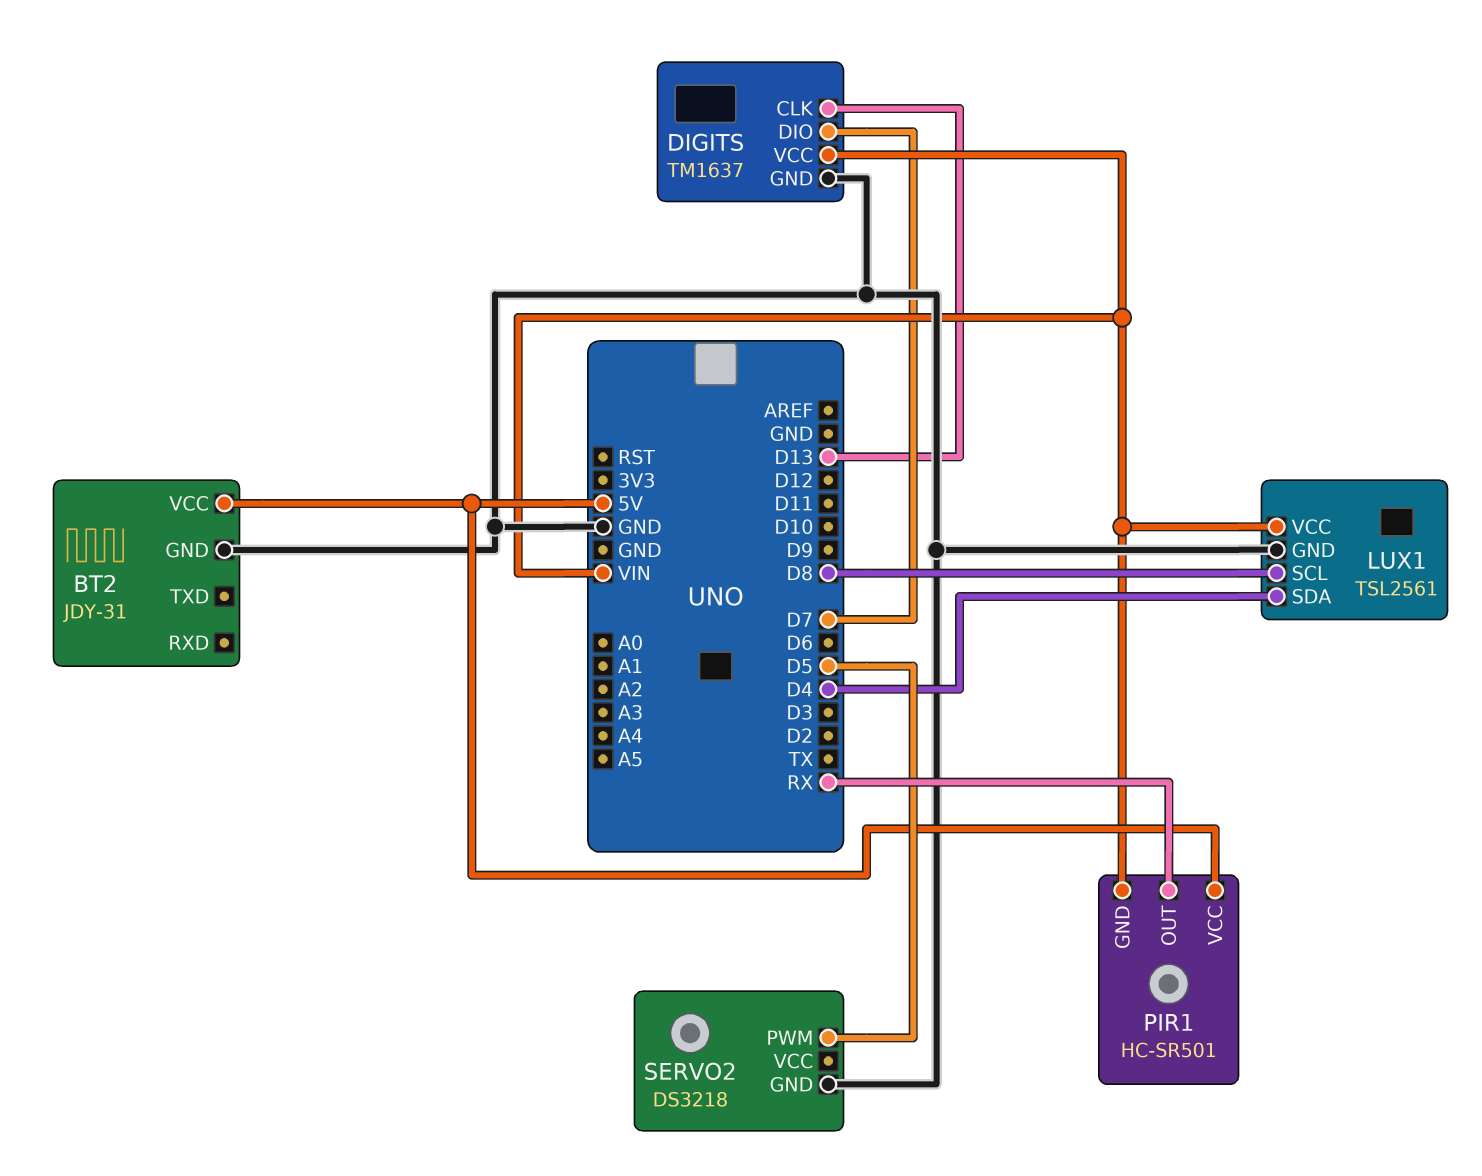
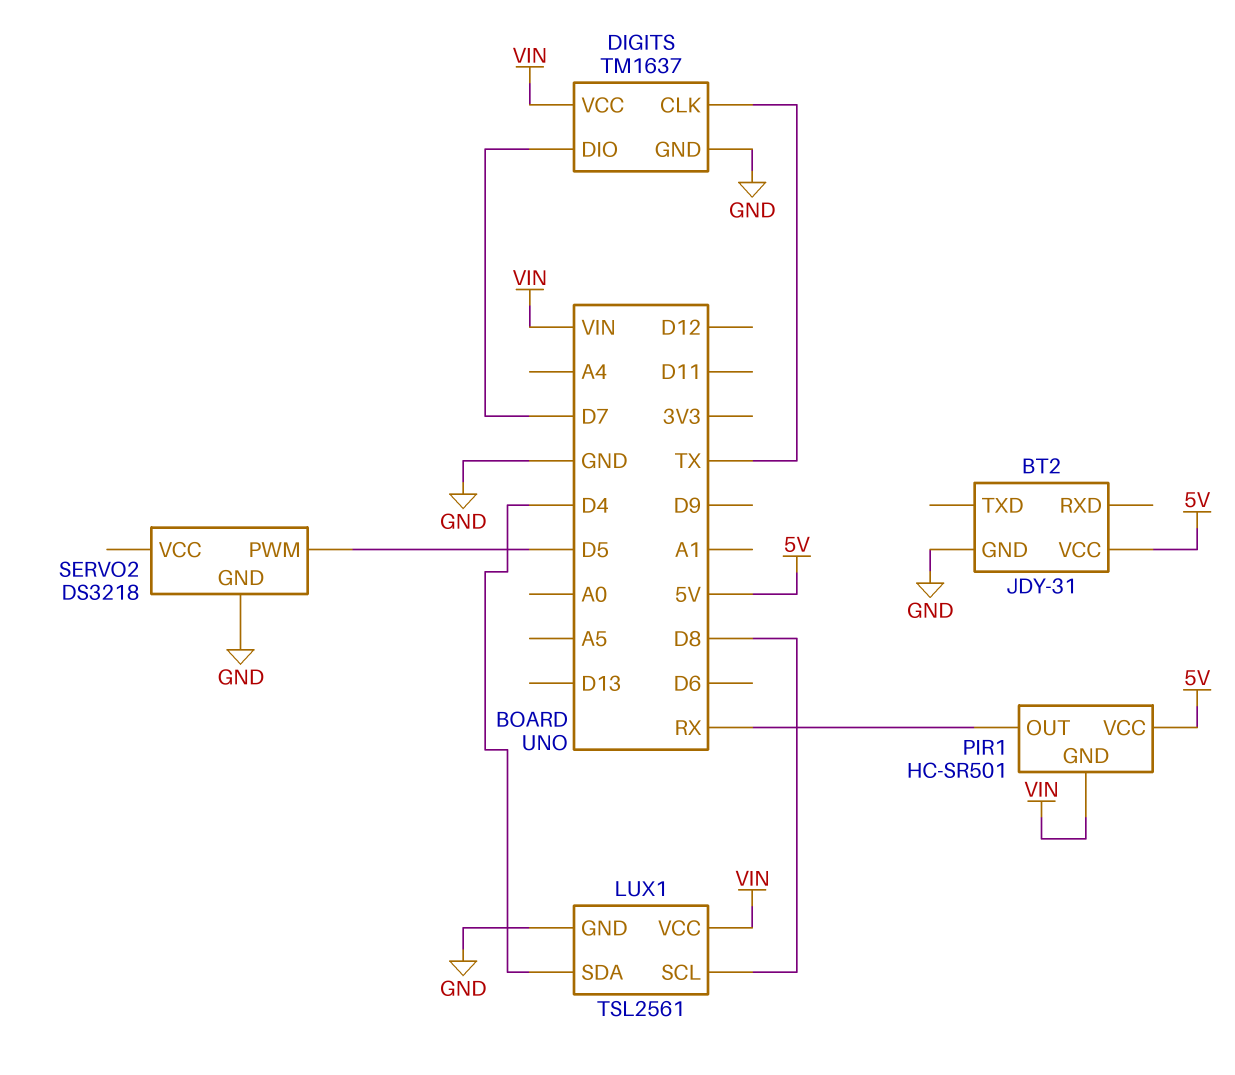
DIGITS pin CLK: D13 -> TX

